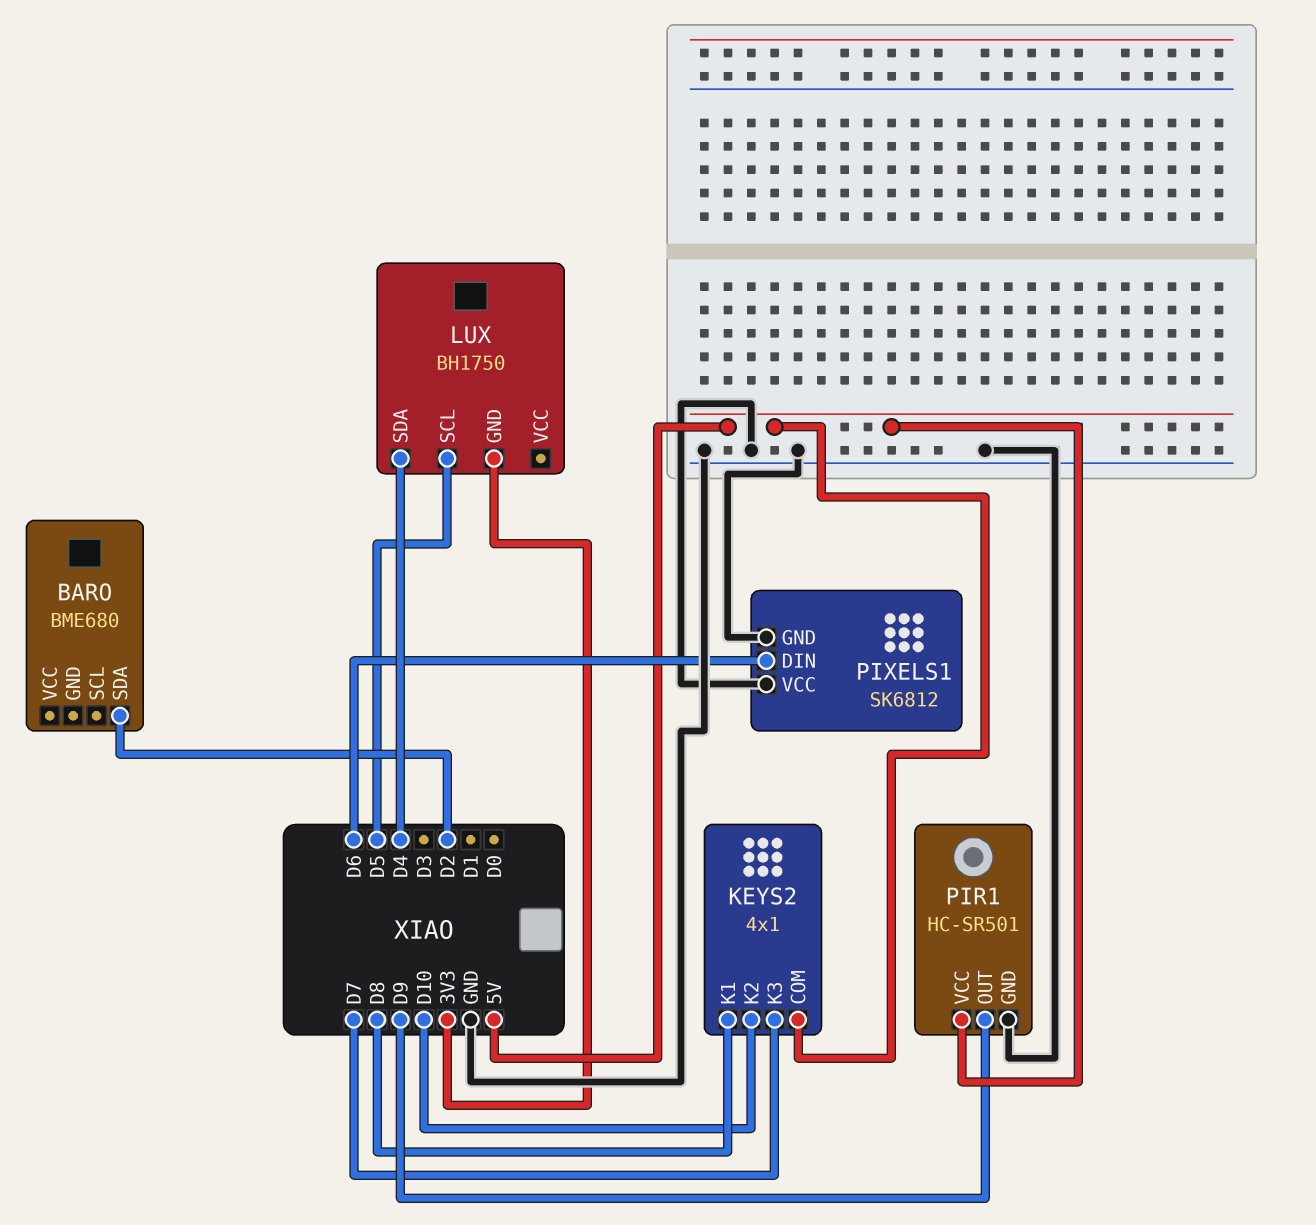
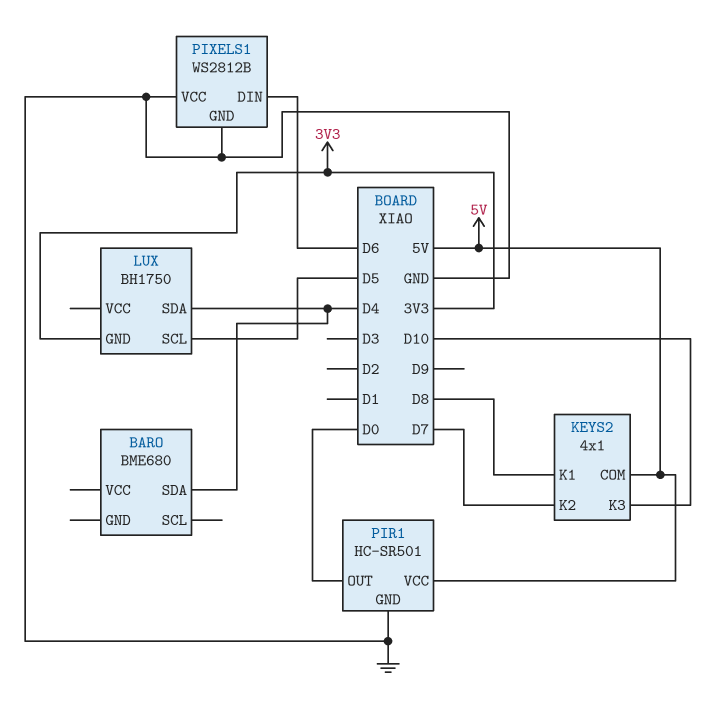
BARO pin SDA: D2 -> D4
KEYS2 pin K2: D10 -> D7
KEYS2 pin K3: D7 -> D10
PIR1 pin OUT: D9 -> D0
PIXELS1: SK6812 -> WS2812B

